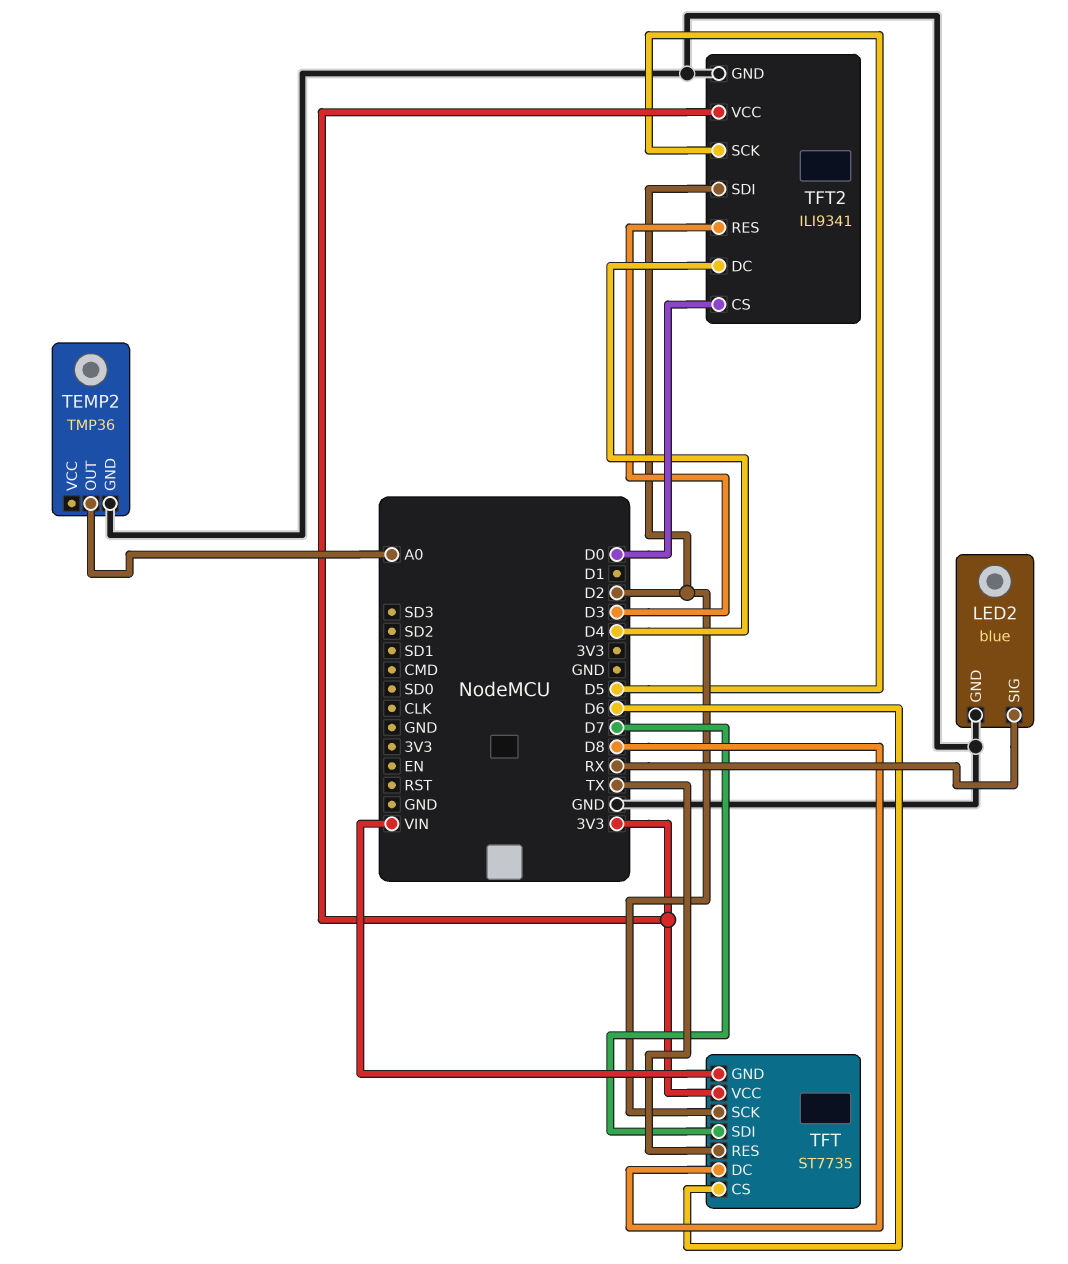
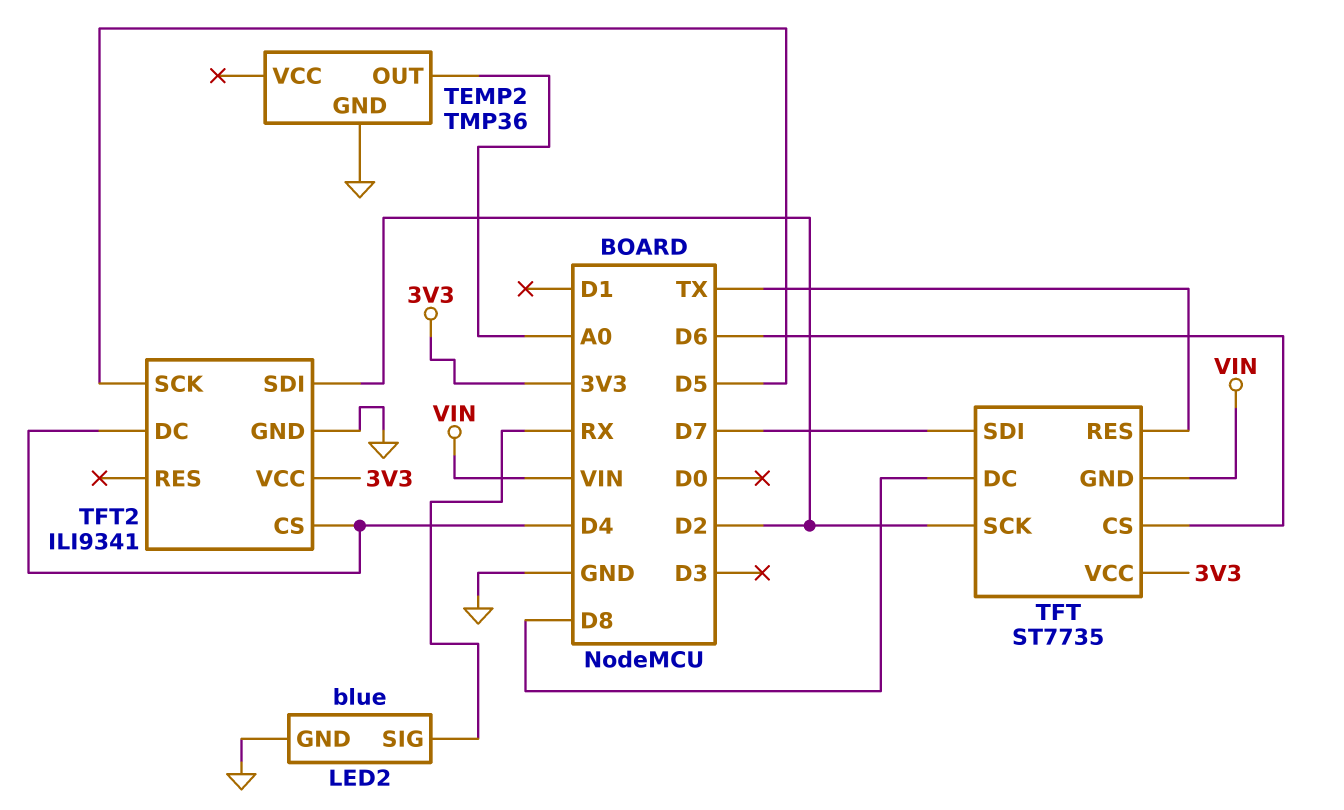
TFT2 pin CS: D0 -> D4
TFT2 pin RES: D3 -> none

